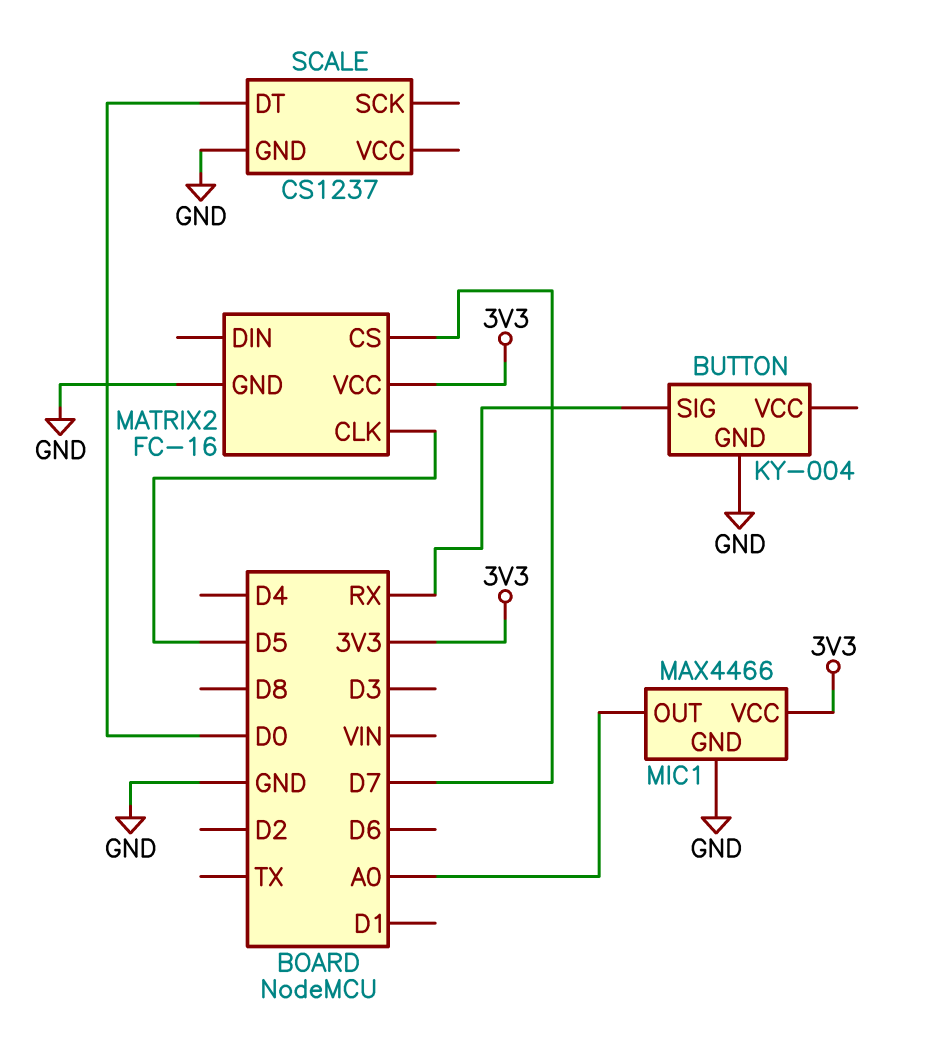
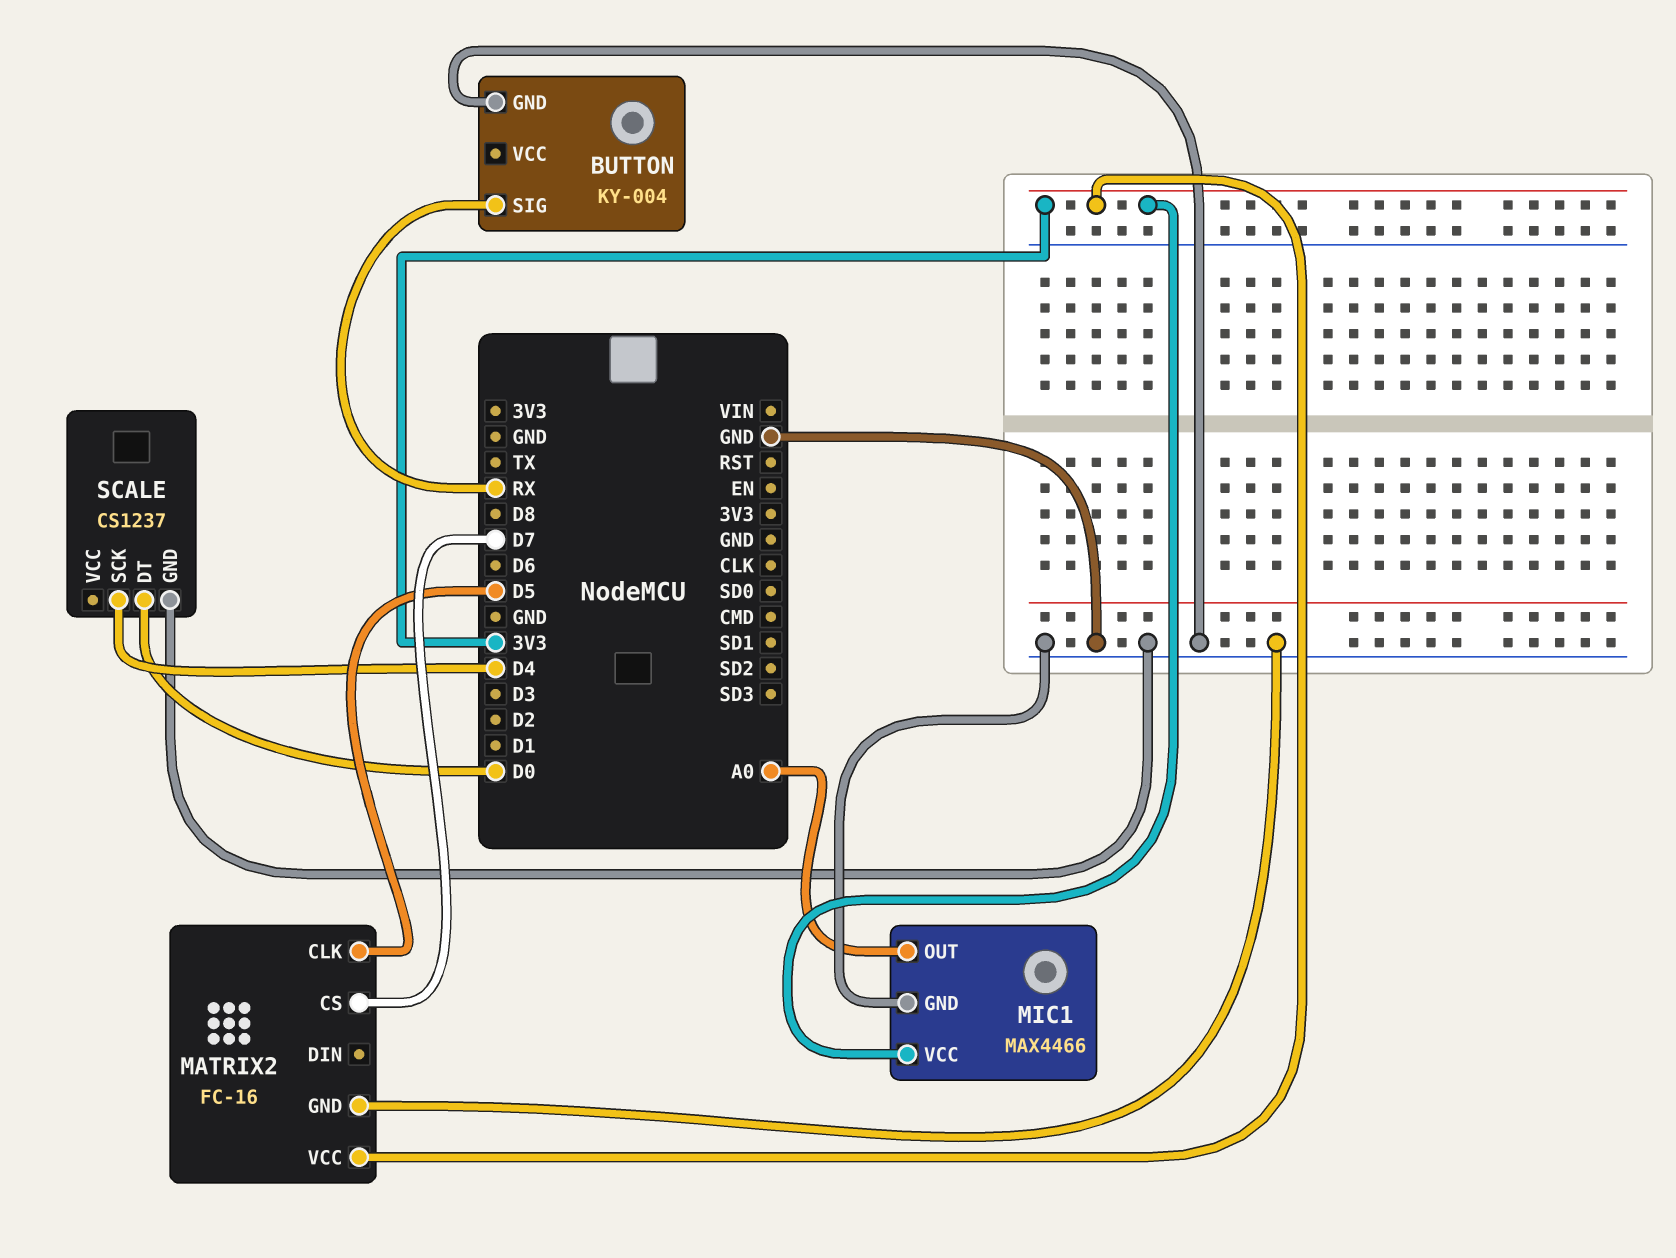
SCALE pin SCK: none -> D4

